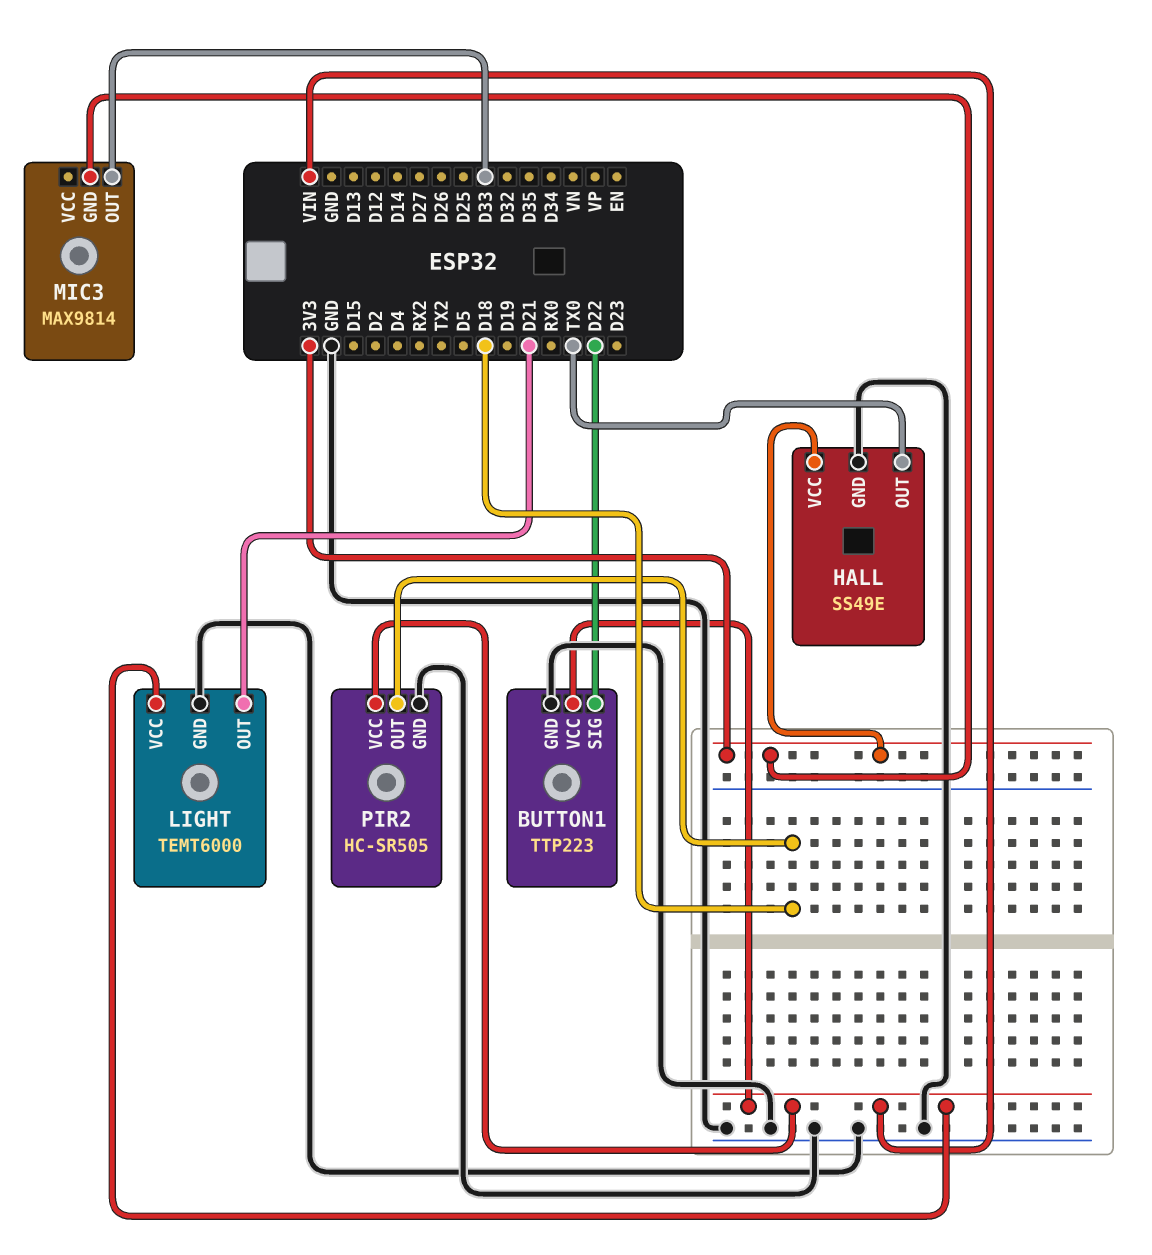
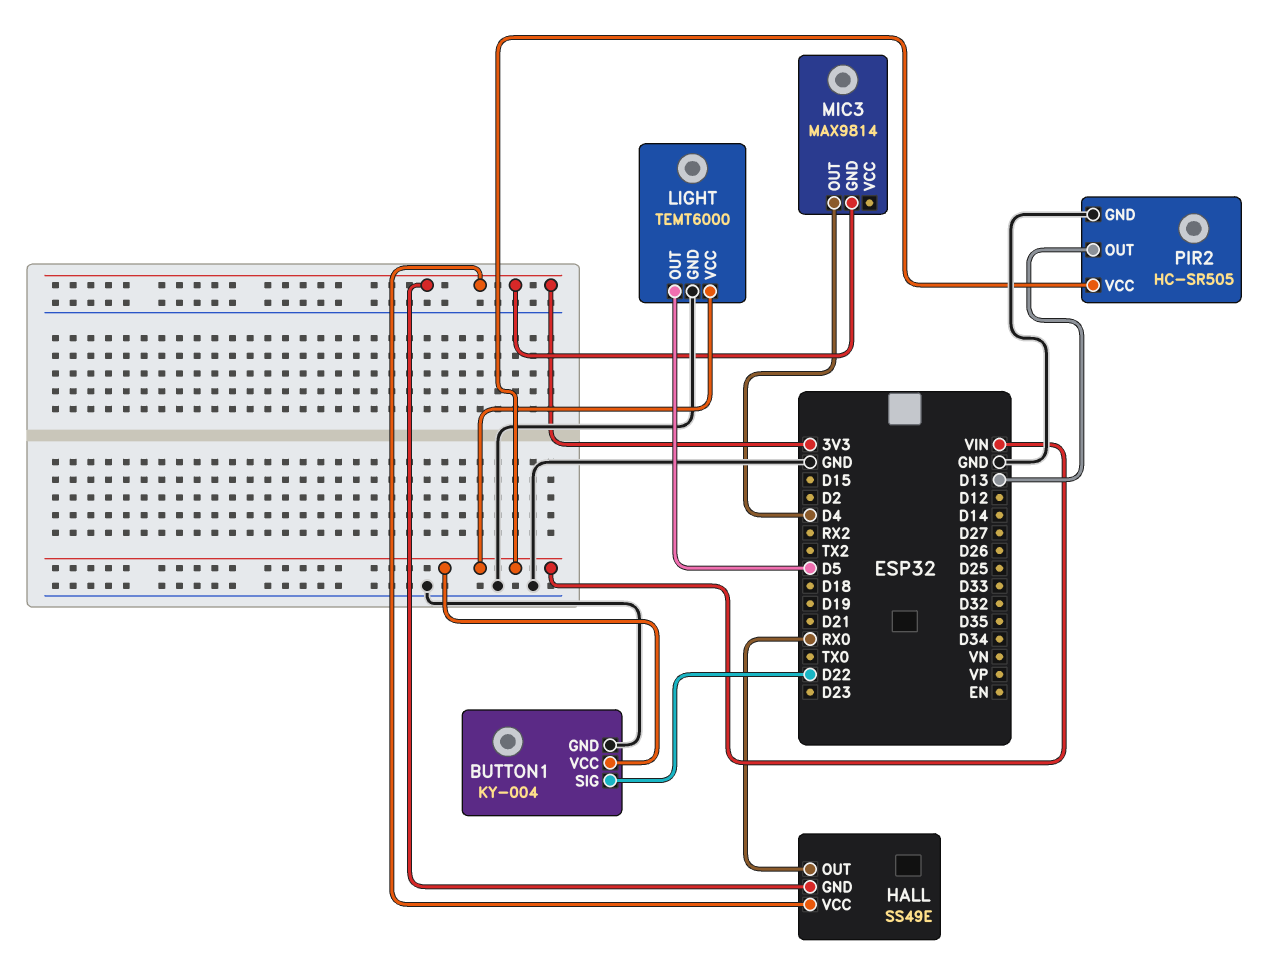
BUTTON1: TTP223 -> KY-004
HALL pin GND: GND -> 3V3
HALL pin OUT: TX0 -> RX0
LIGHT pin OUT: D21 -> D5
MIC3 pin OUT: D33 -> D4
PIR2 pin OUT: D18 -> D13

